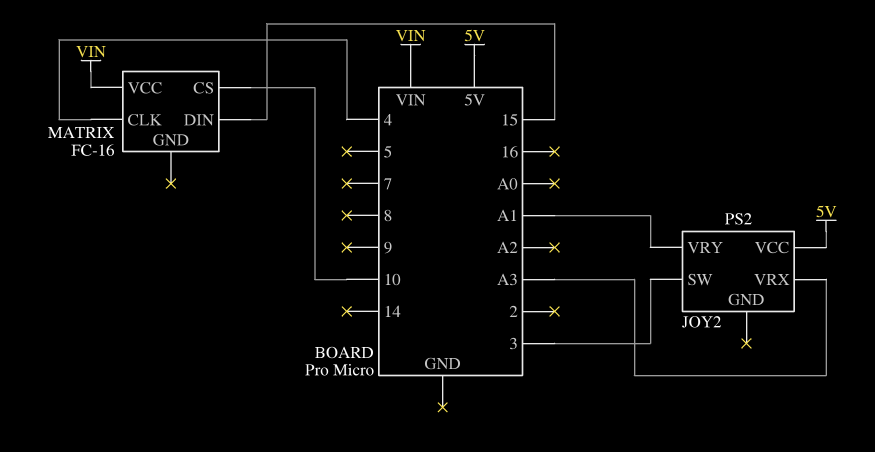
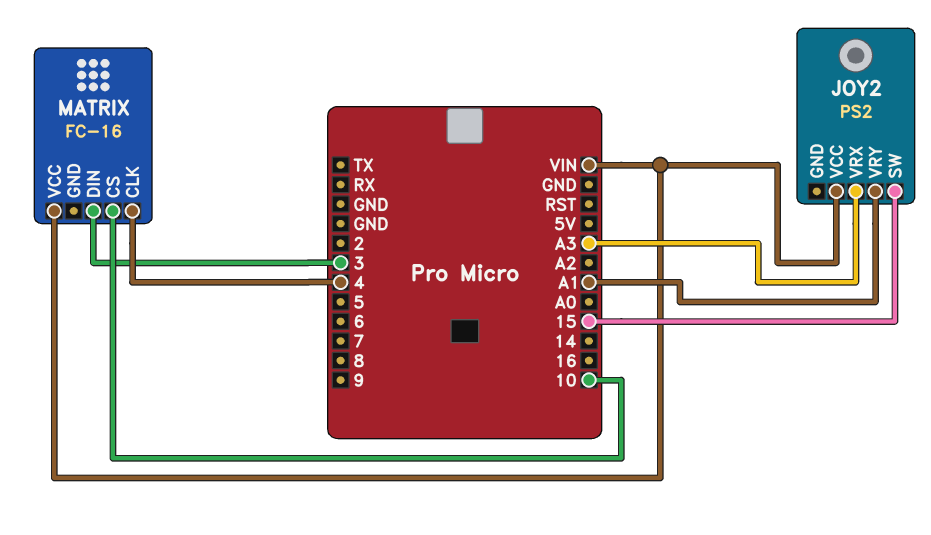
JOY2 pin SW: 3 -> 15
JOY2 pin VCC: 5V -> VIN
MATRIX pin DIN: 15 -> 3

